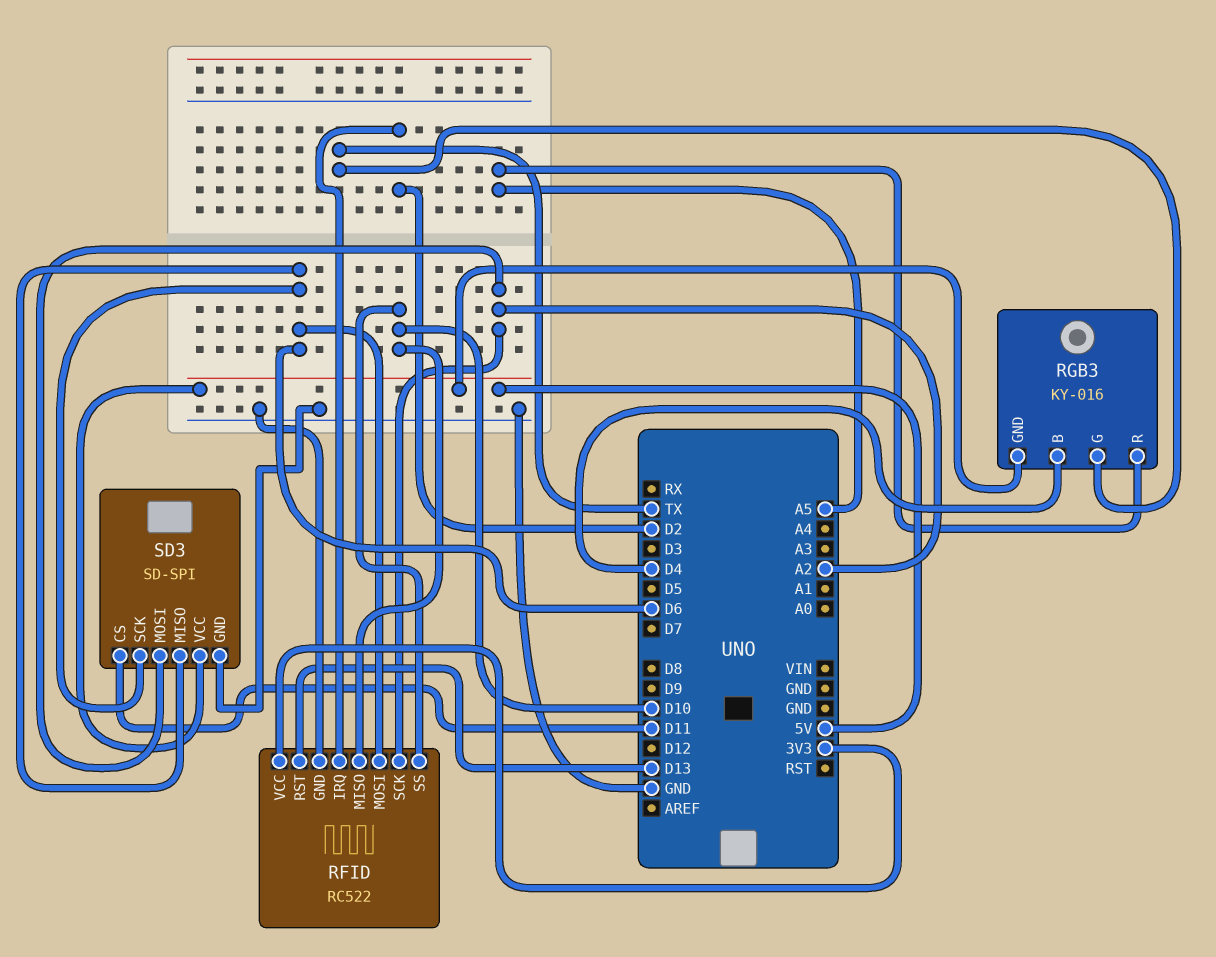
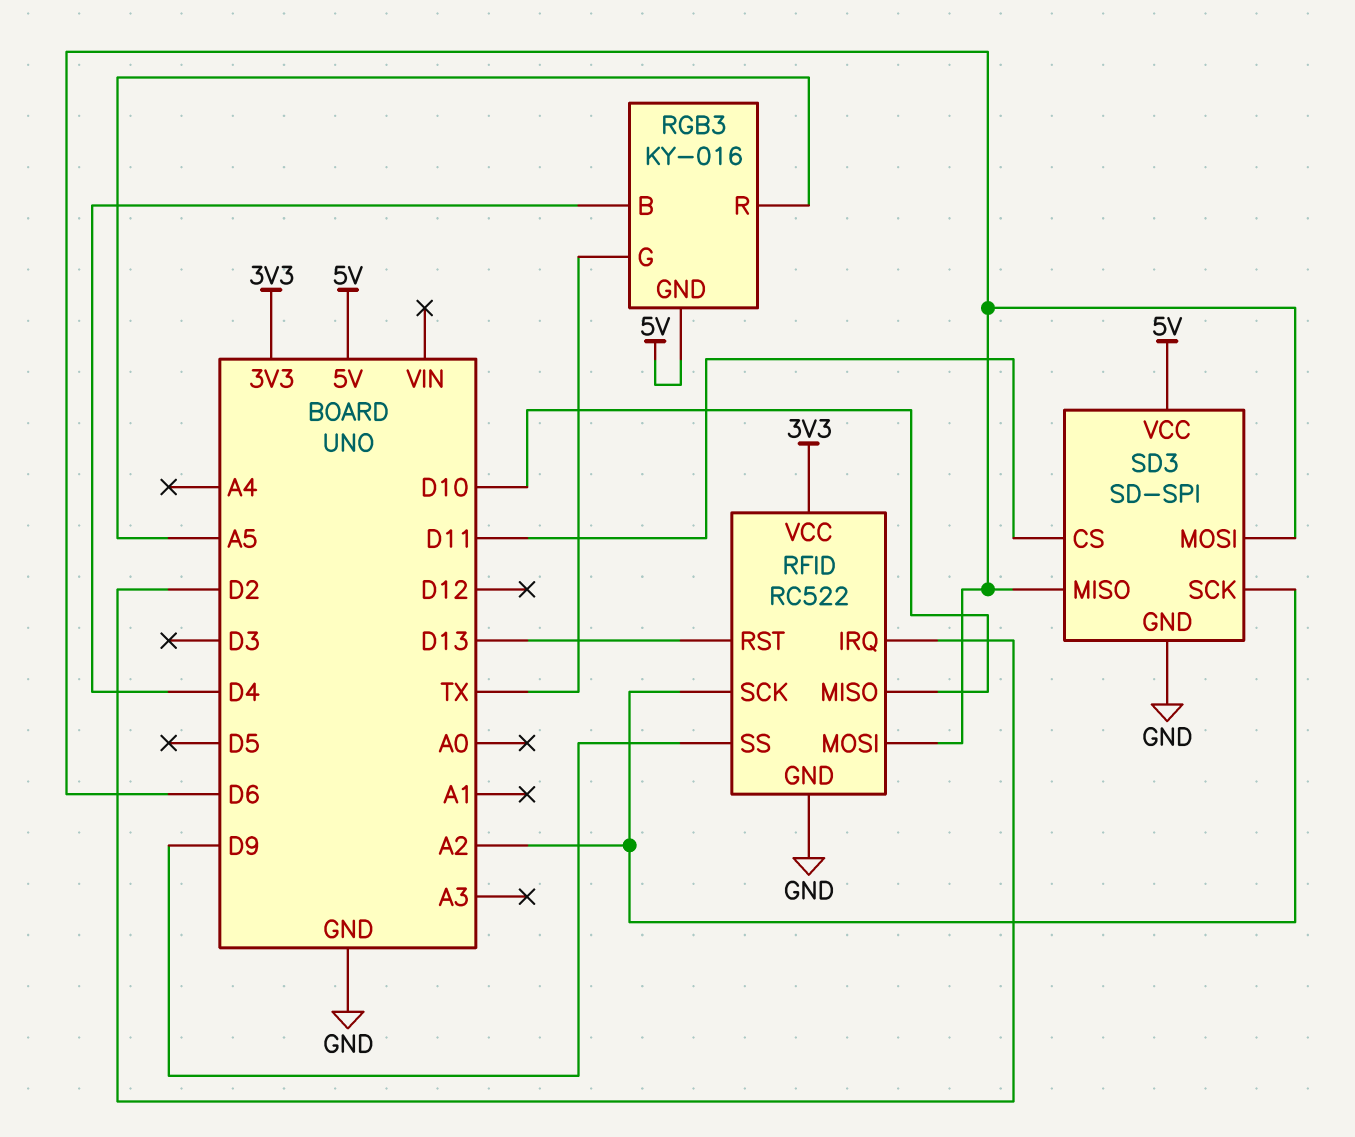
RFID pin SS: D10 -> D9
SD3 pin MOSI: A2 -> D6
SD3 pin SCK: D6 -> A2

